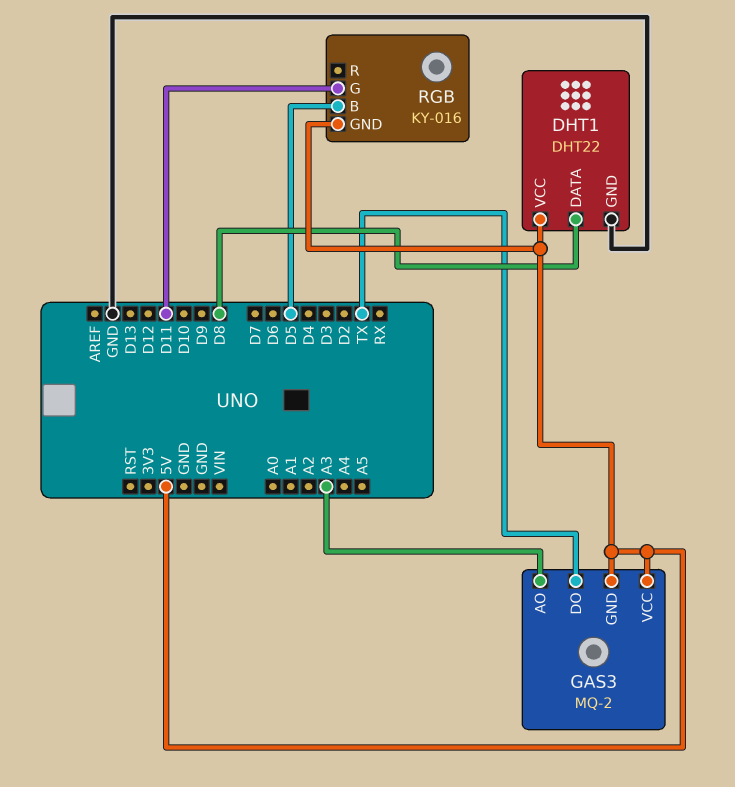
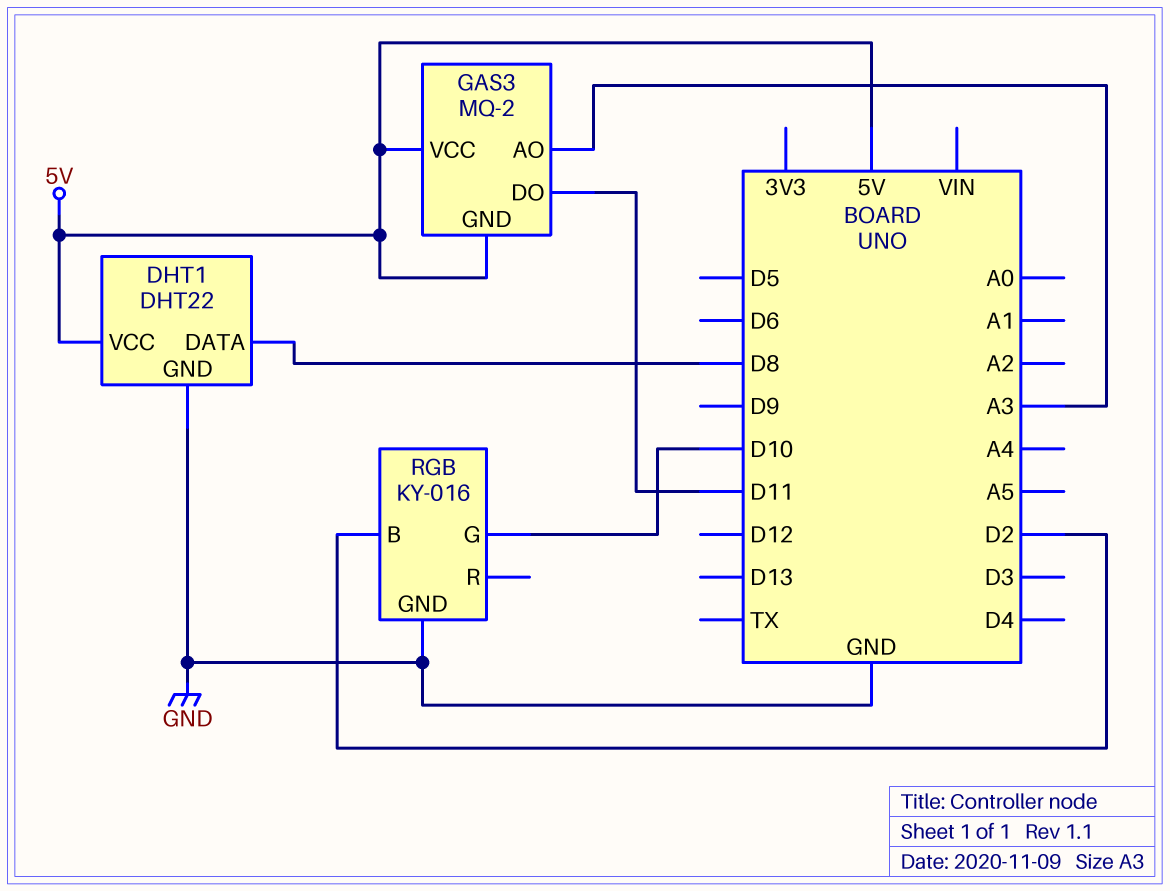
GAS3 pin DO: TX -> D11
RGB pin B: D5 -> D2
RGB pin G: D11 -> D10
RGB pin GND: 5V -> GND

